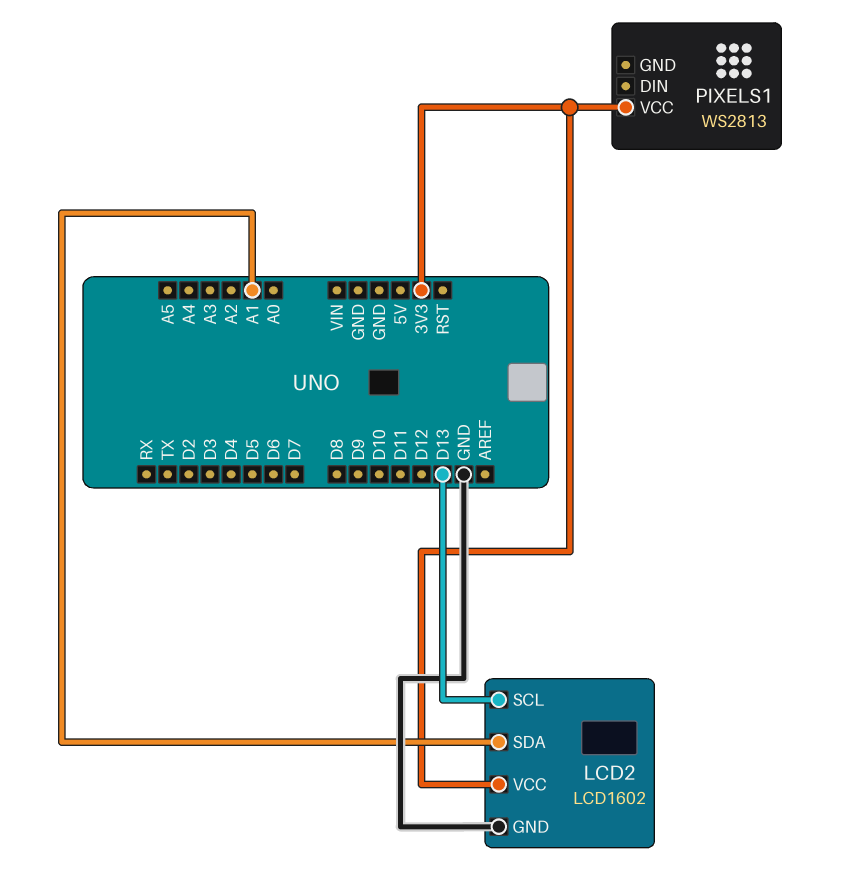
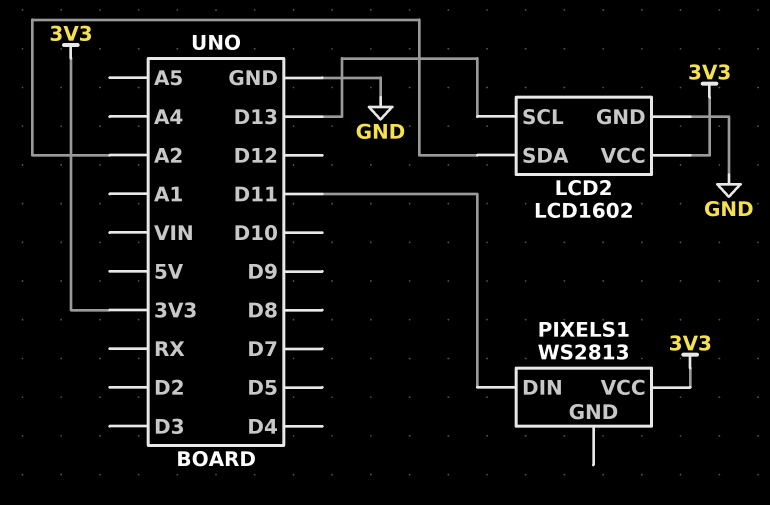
LCD2 pin SDA: A1 -> A2
PIXELS1 pin DIN: none -> D11

